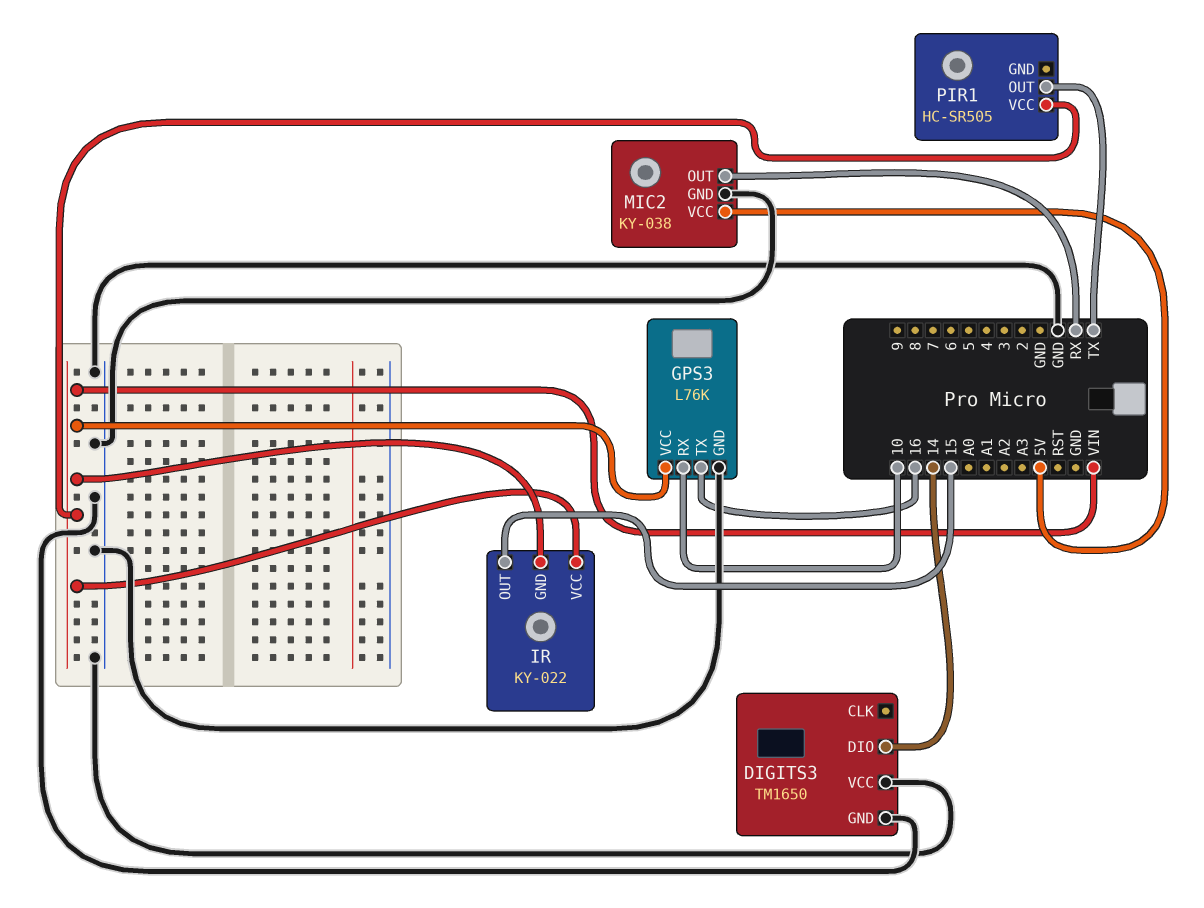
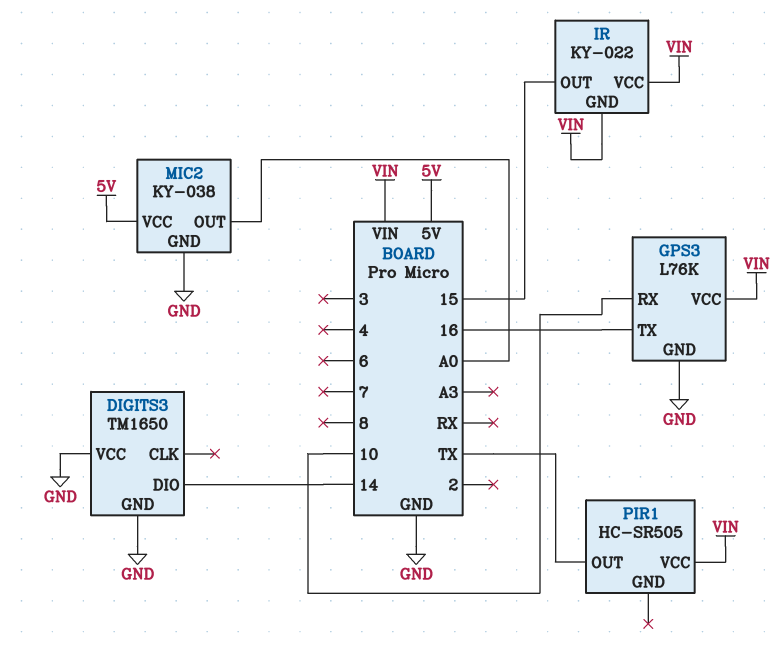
MIC2 pin OUT: RX -> A0

